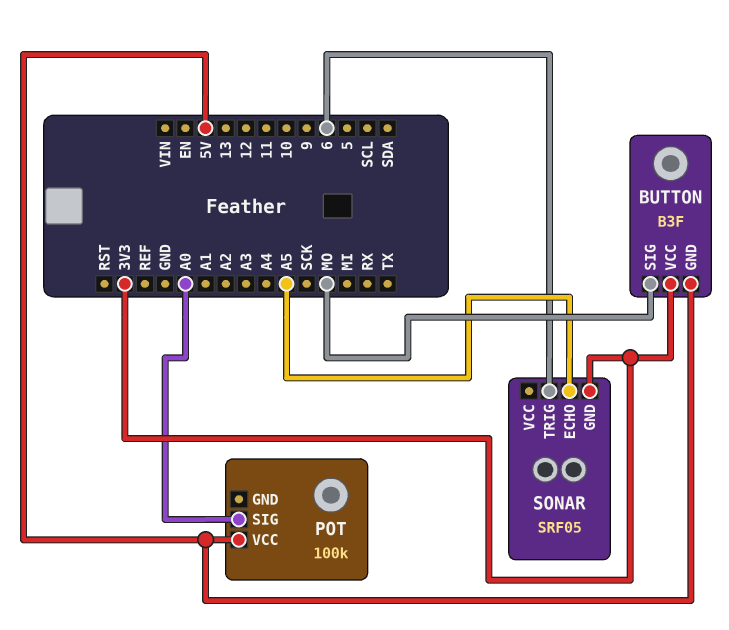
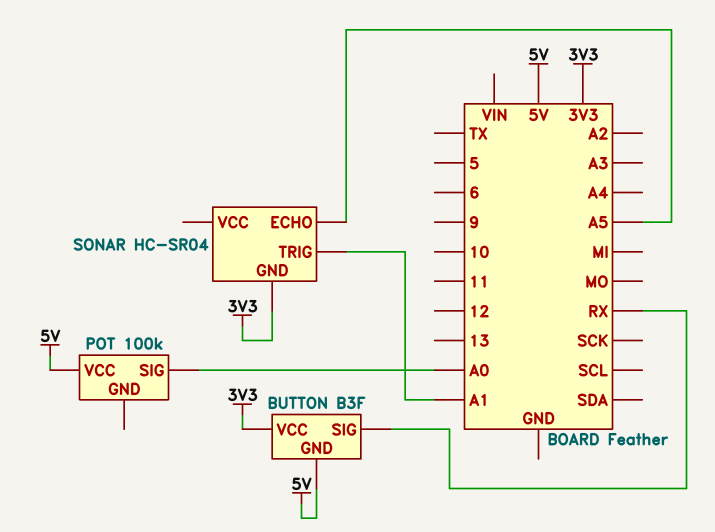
BUTTON pin SIG: MO -> RX
SONAR: SRF05 -> HC-SR04
SONAR pin TRIG: 6 -> A1

